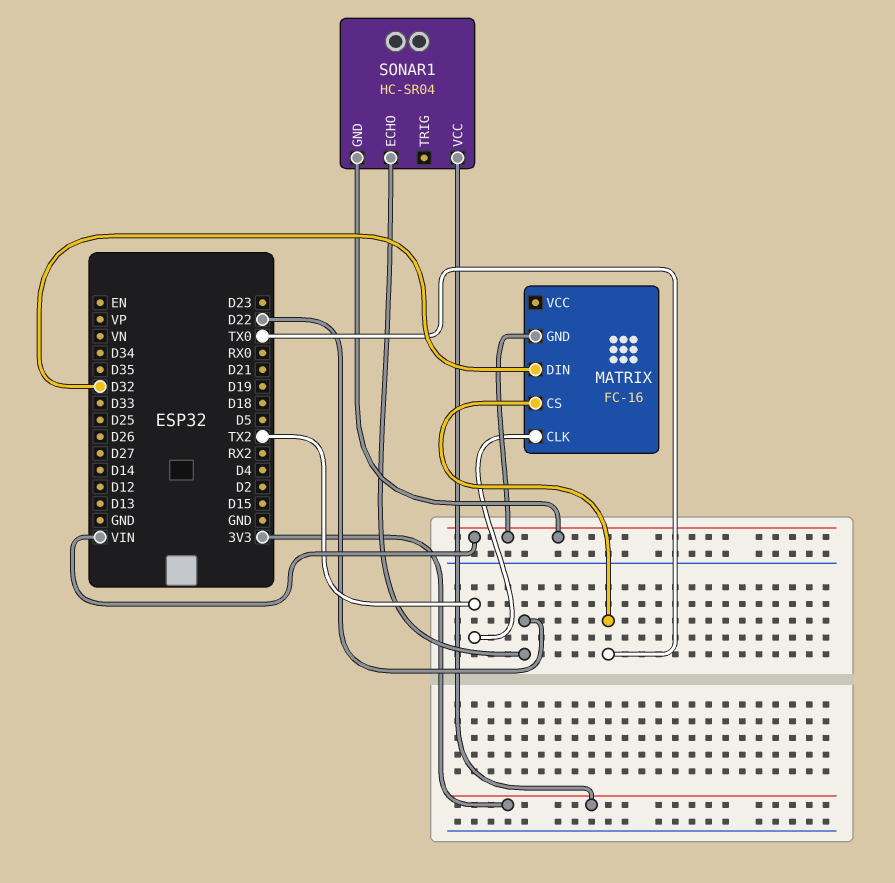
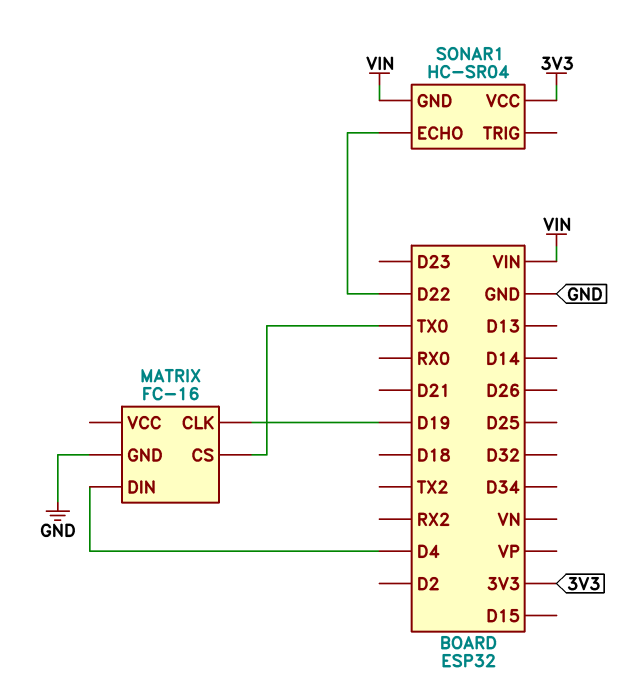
MATRIX pin CLK: TX2 -> D19
MATRIX pin DIN: D32 -> D4
MATRIX pin GND: VIN -> GND

